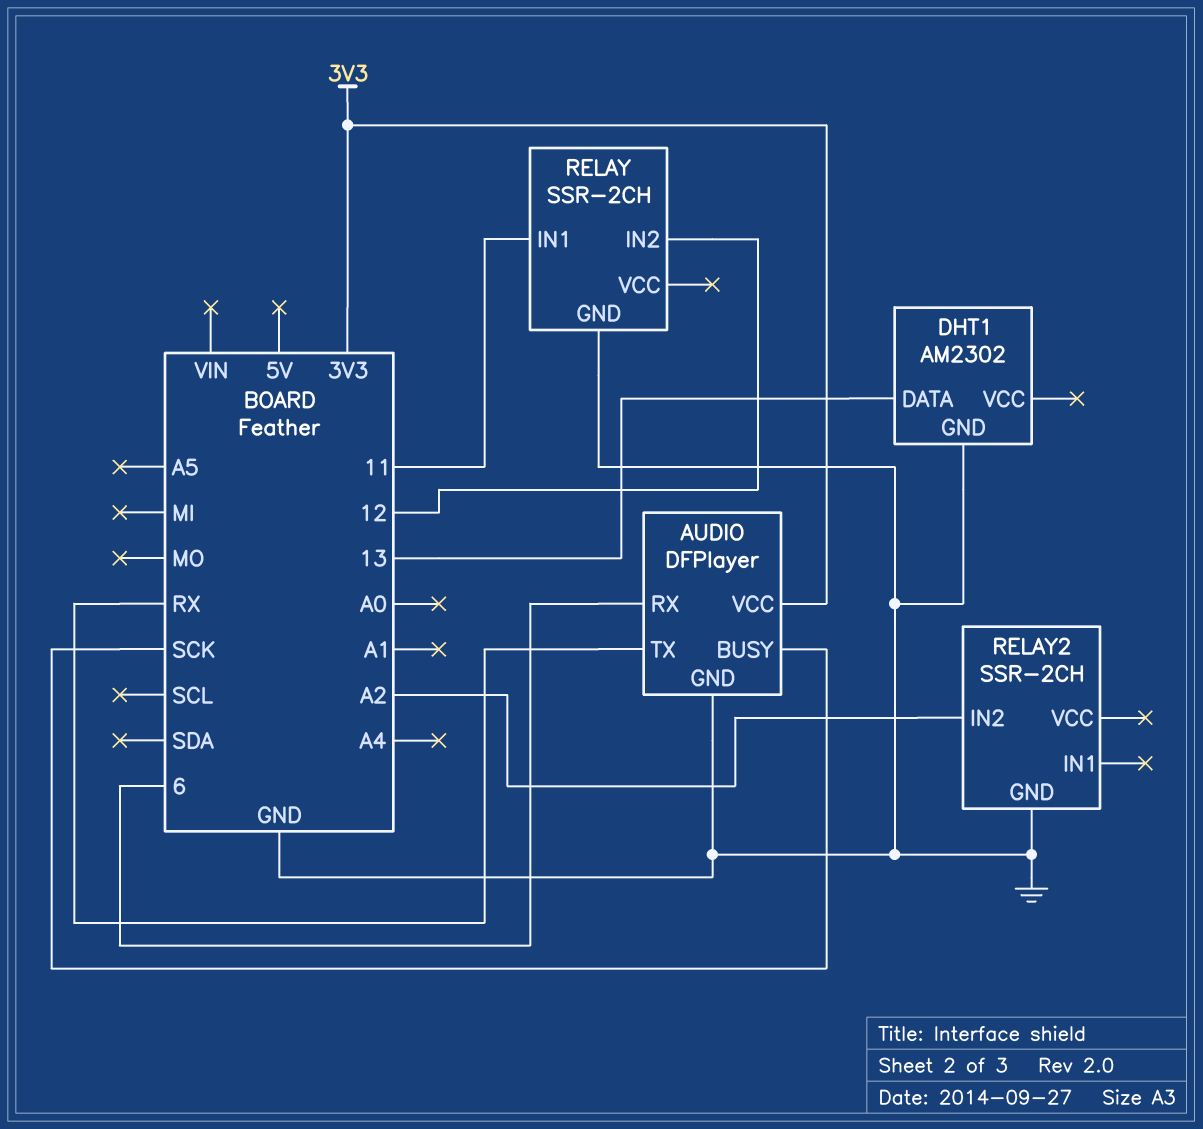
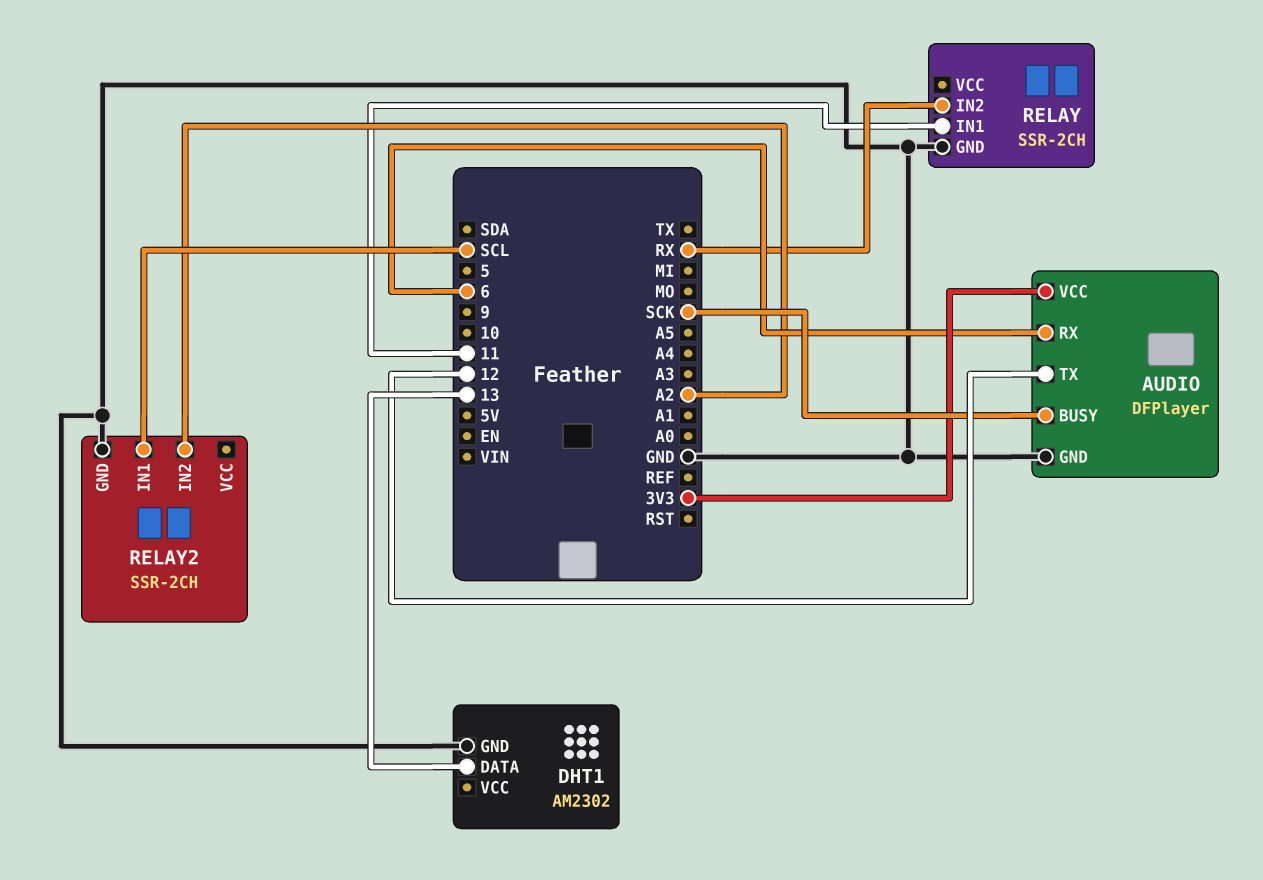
AUDIO pin TX: RX -> 12
RELAY pin IN2: 12 -> RX
RELAY2 pin IN1: none -> SCL

